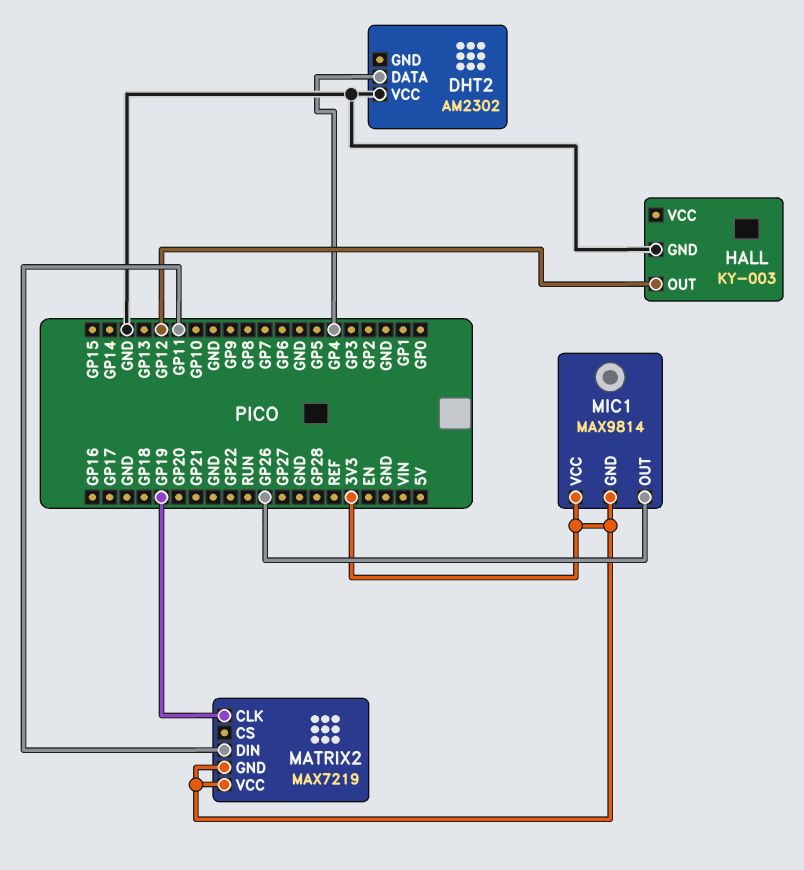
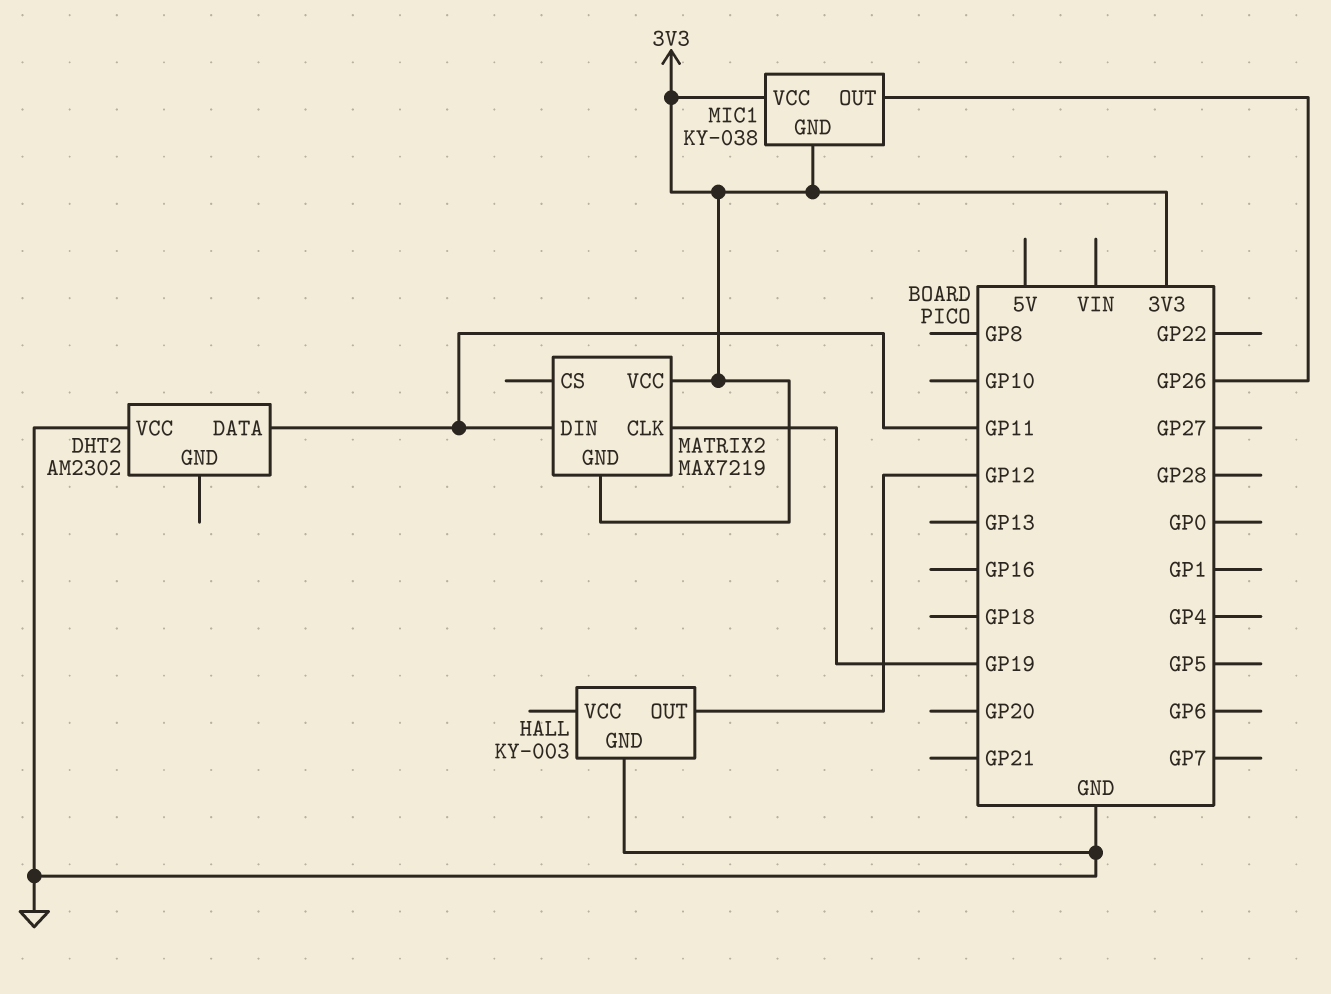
DHT2 pin DATA: GP4 -> GP11
MIC1: MAX9814 -> KY-038

